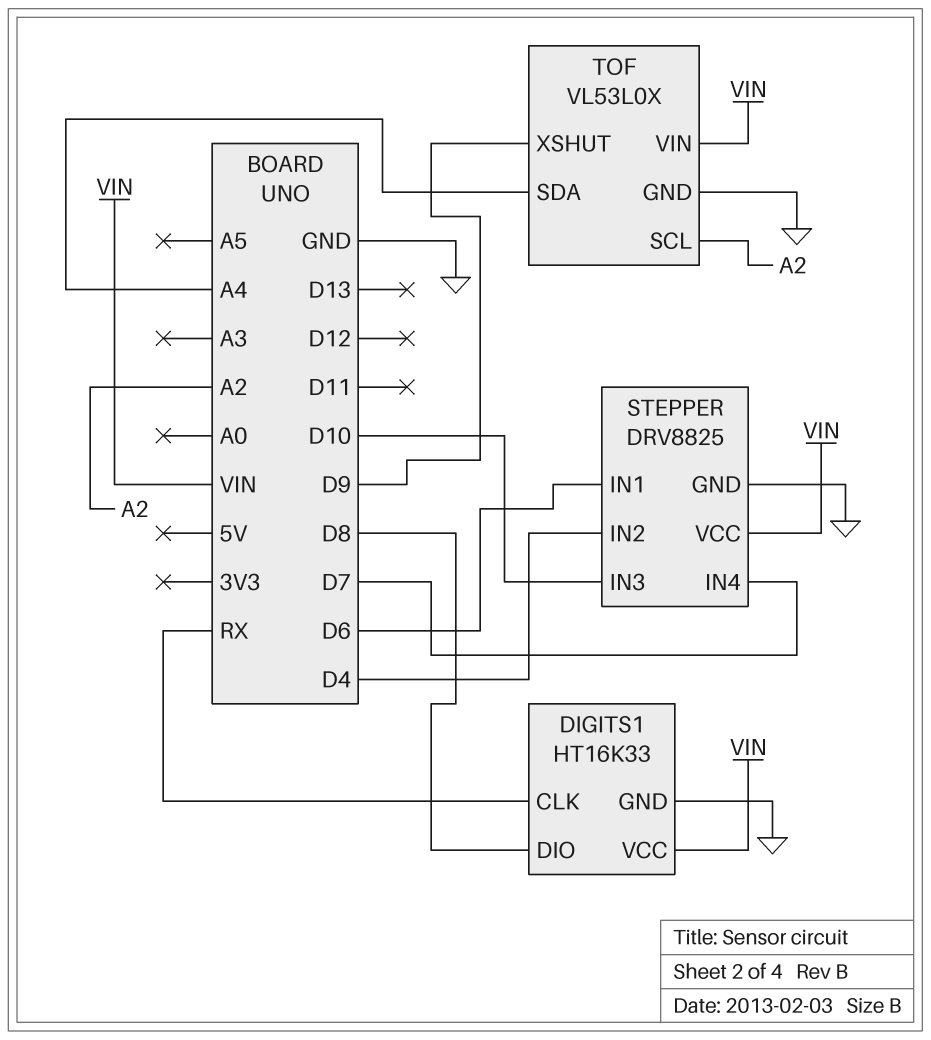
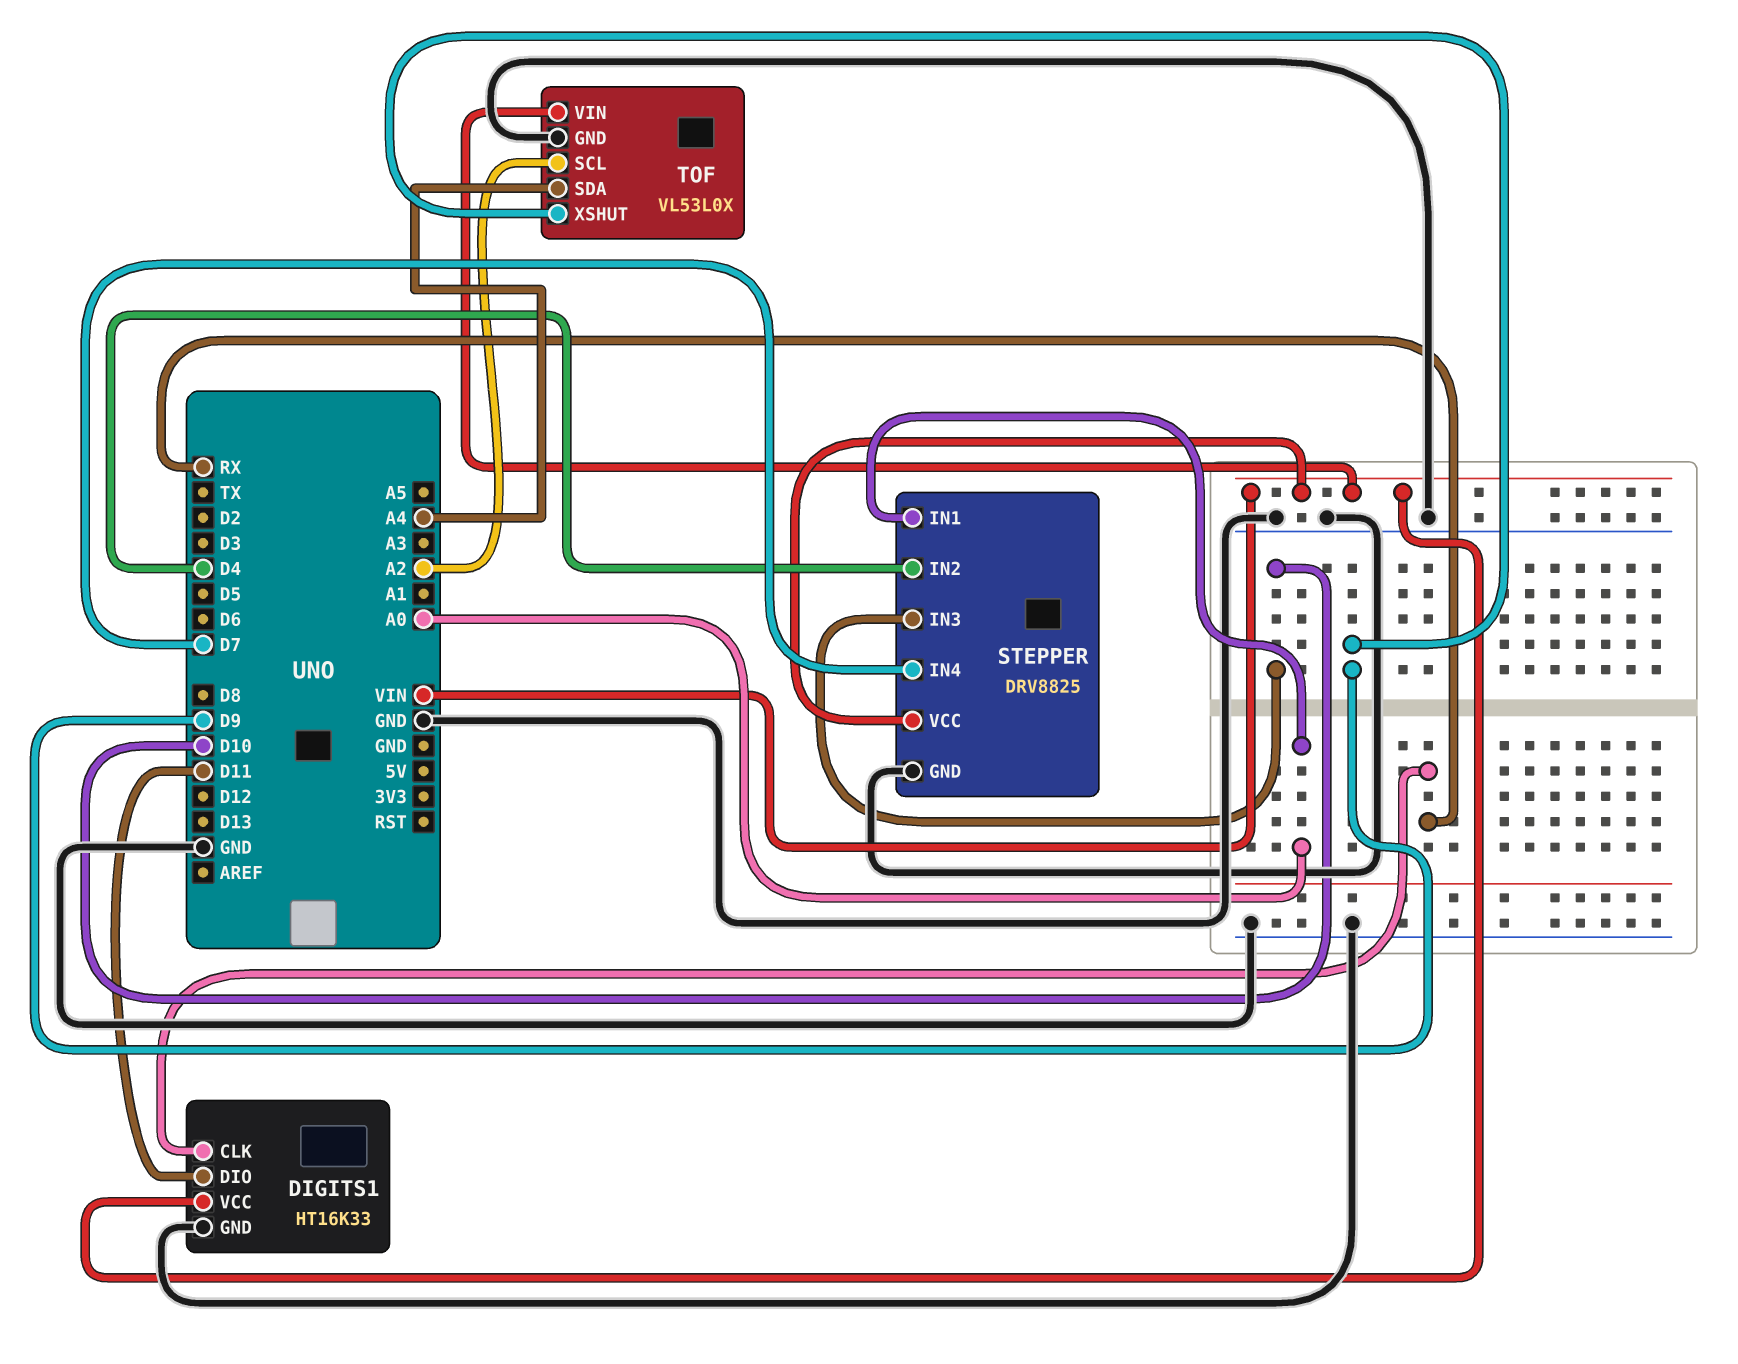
DIGITS1 pin DIO: D8 -> D11
STEPPER pin IN1: D6 -> A0

